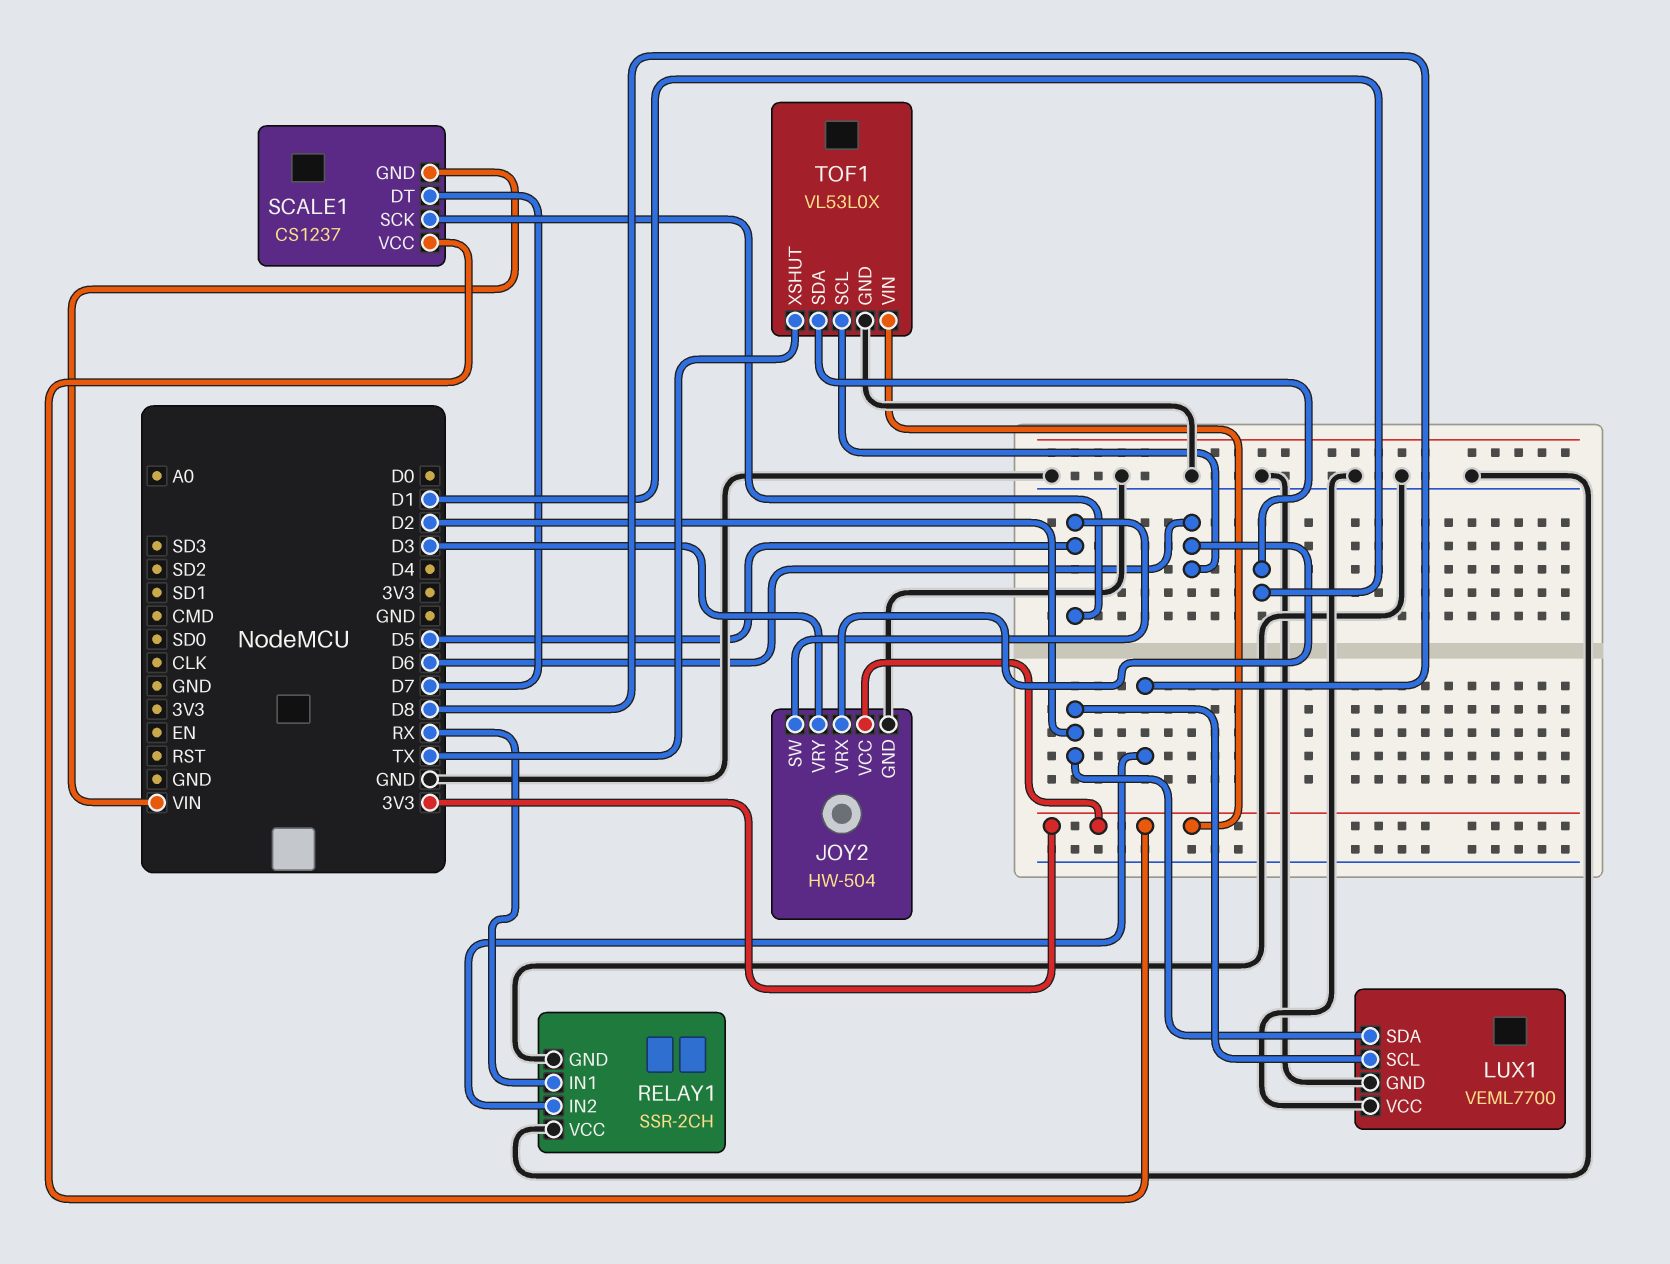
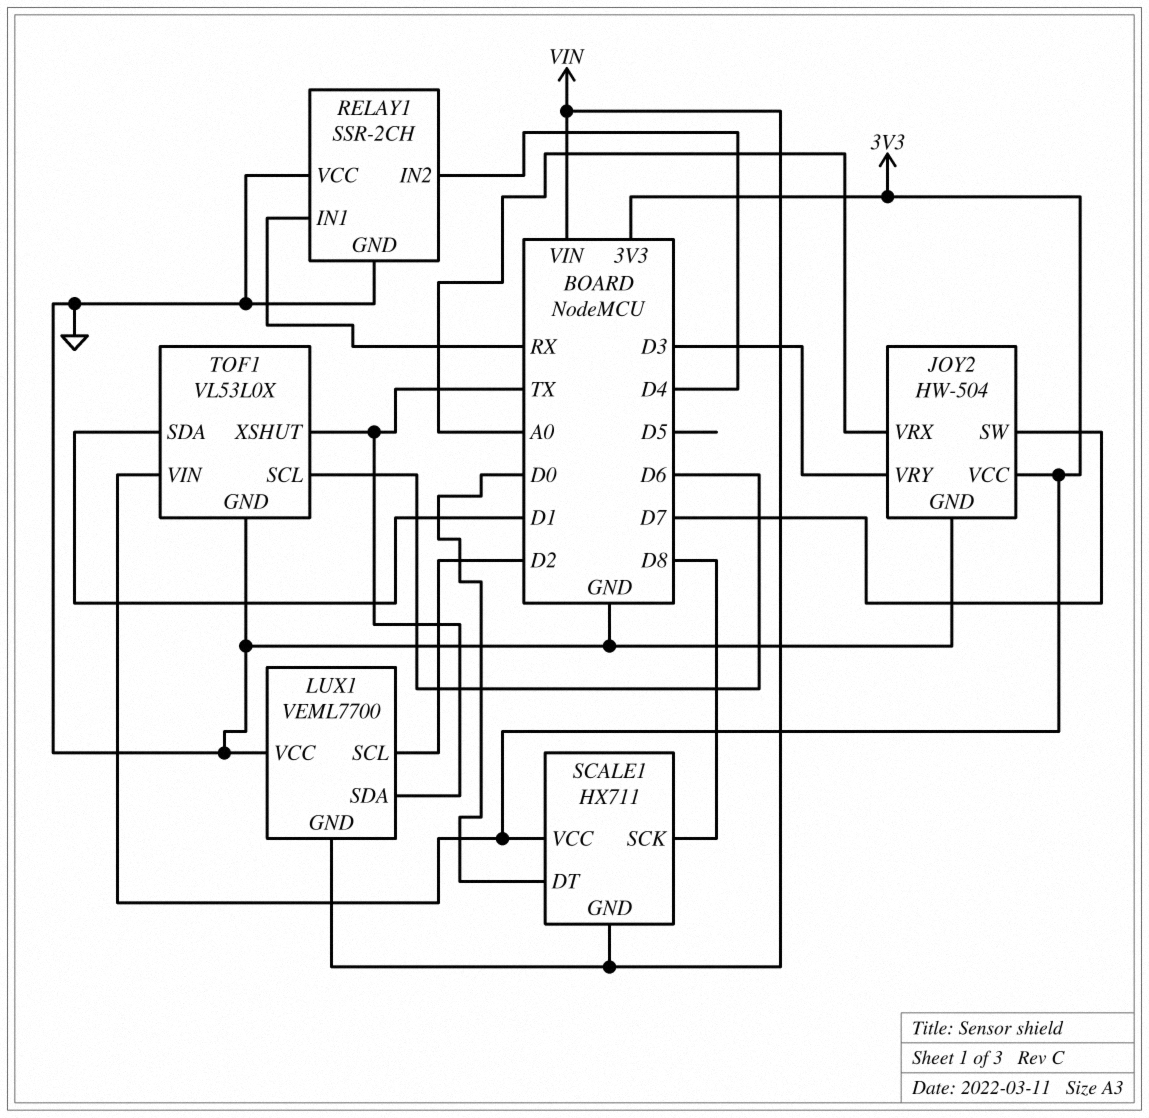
JOY2 pin SW: D5 -> D7
JOY2 pin VRX: D6 -> A0
LUX1 pin GND: GND -> VIN
LUX1 pin SDA: D2 -> TX
RELAY1 pin IN2: D8 -> D4
SCALE1: CS1237 -> HX711
SCALE1 pin DT: D7 -> D0
SCALE1 pin SCK: D5 -> D8

